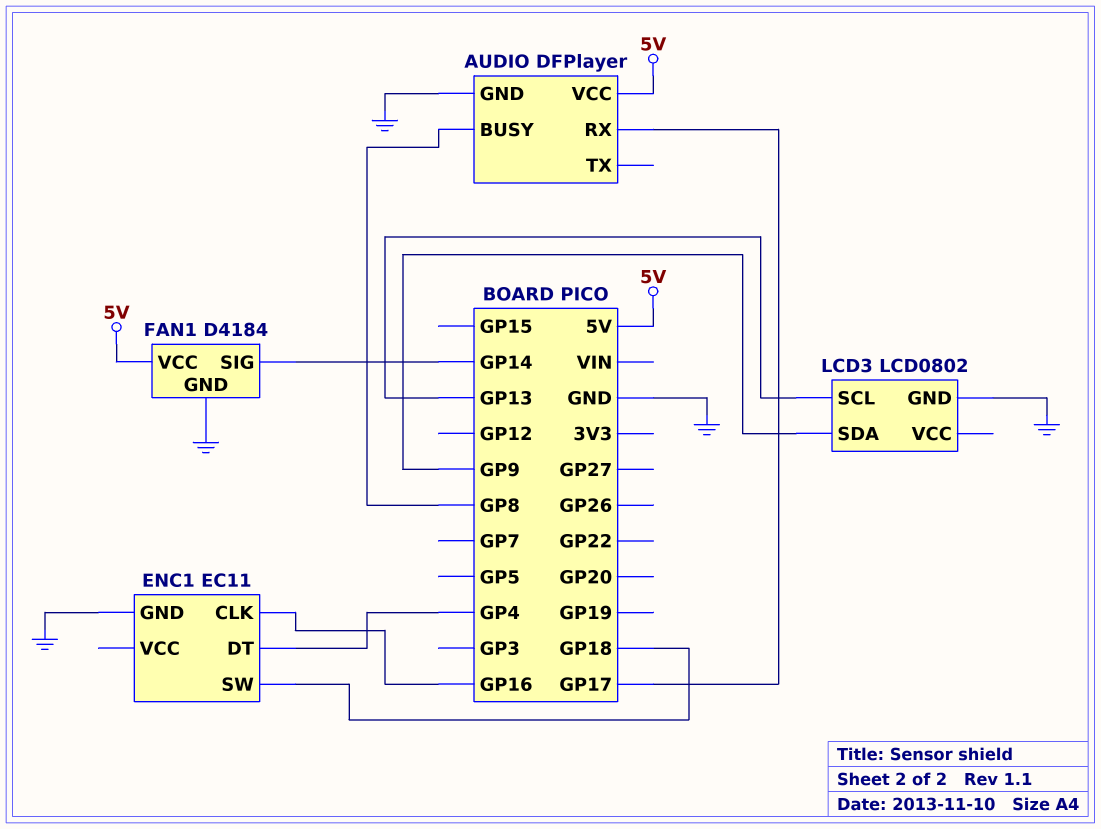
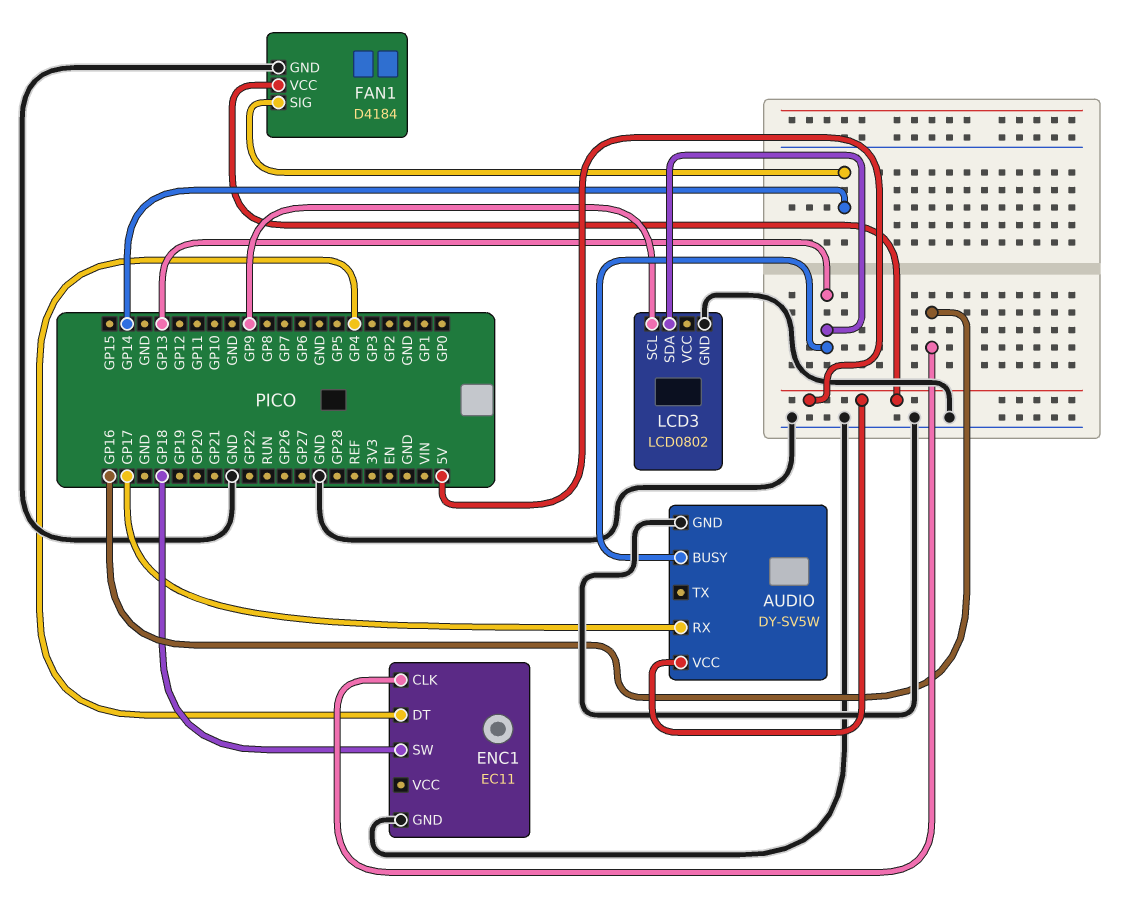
AUDIO: DFPlayer -> DY-SV5W
AUDIO pin BUSY: GP8 -> GP13
LCD3 pin SCL: GP13 -> GP9
LCD3 pin SDA: GP9 -> GP13

